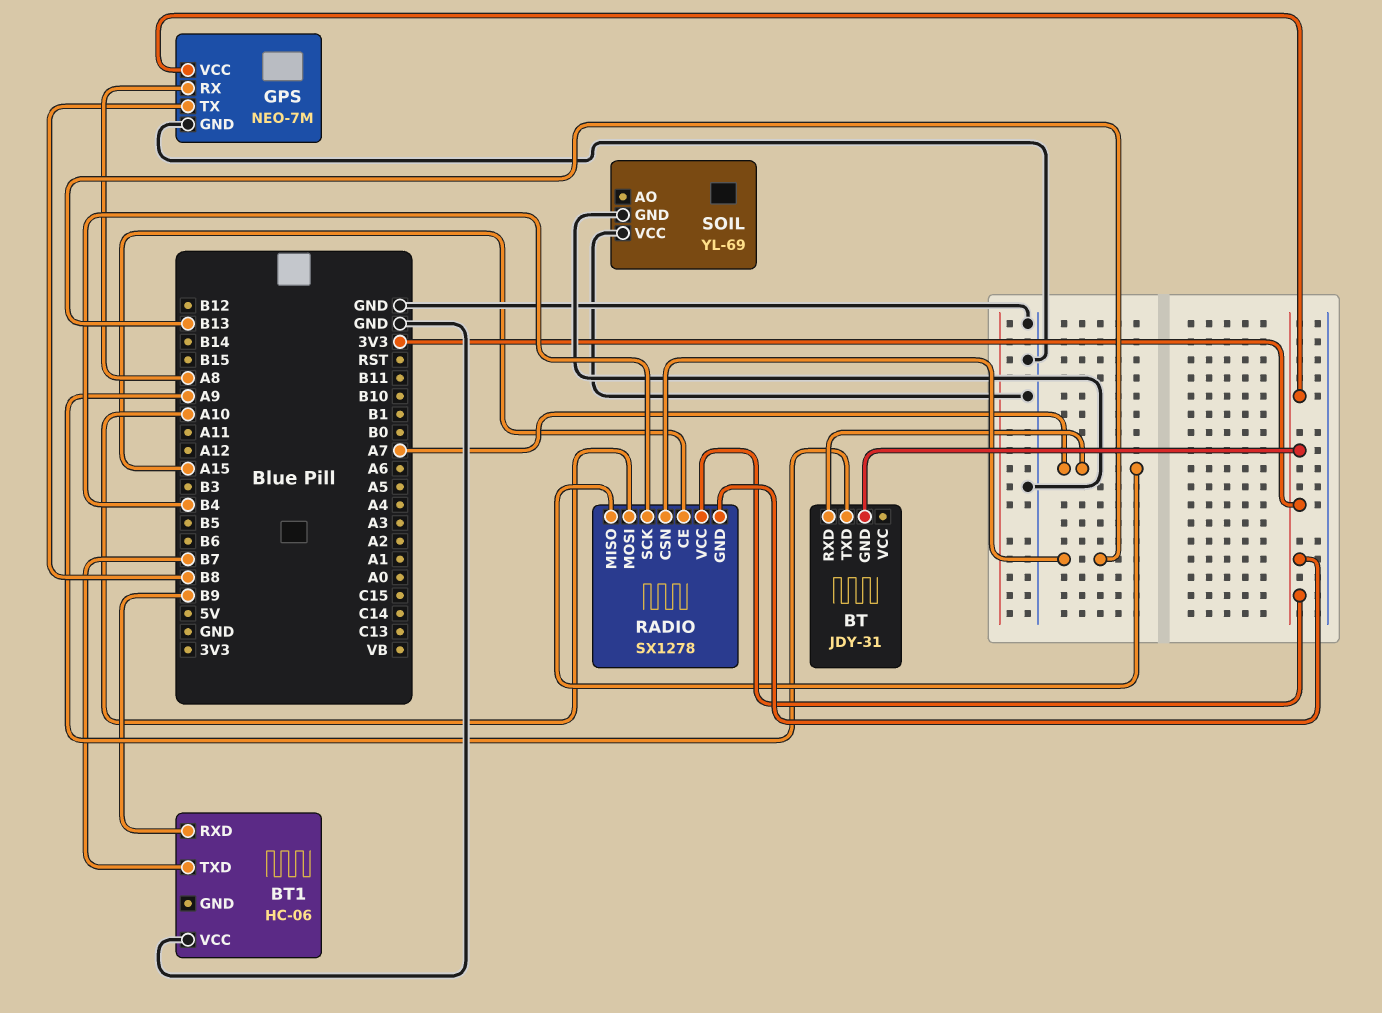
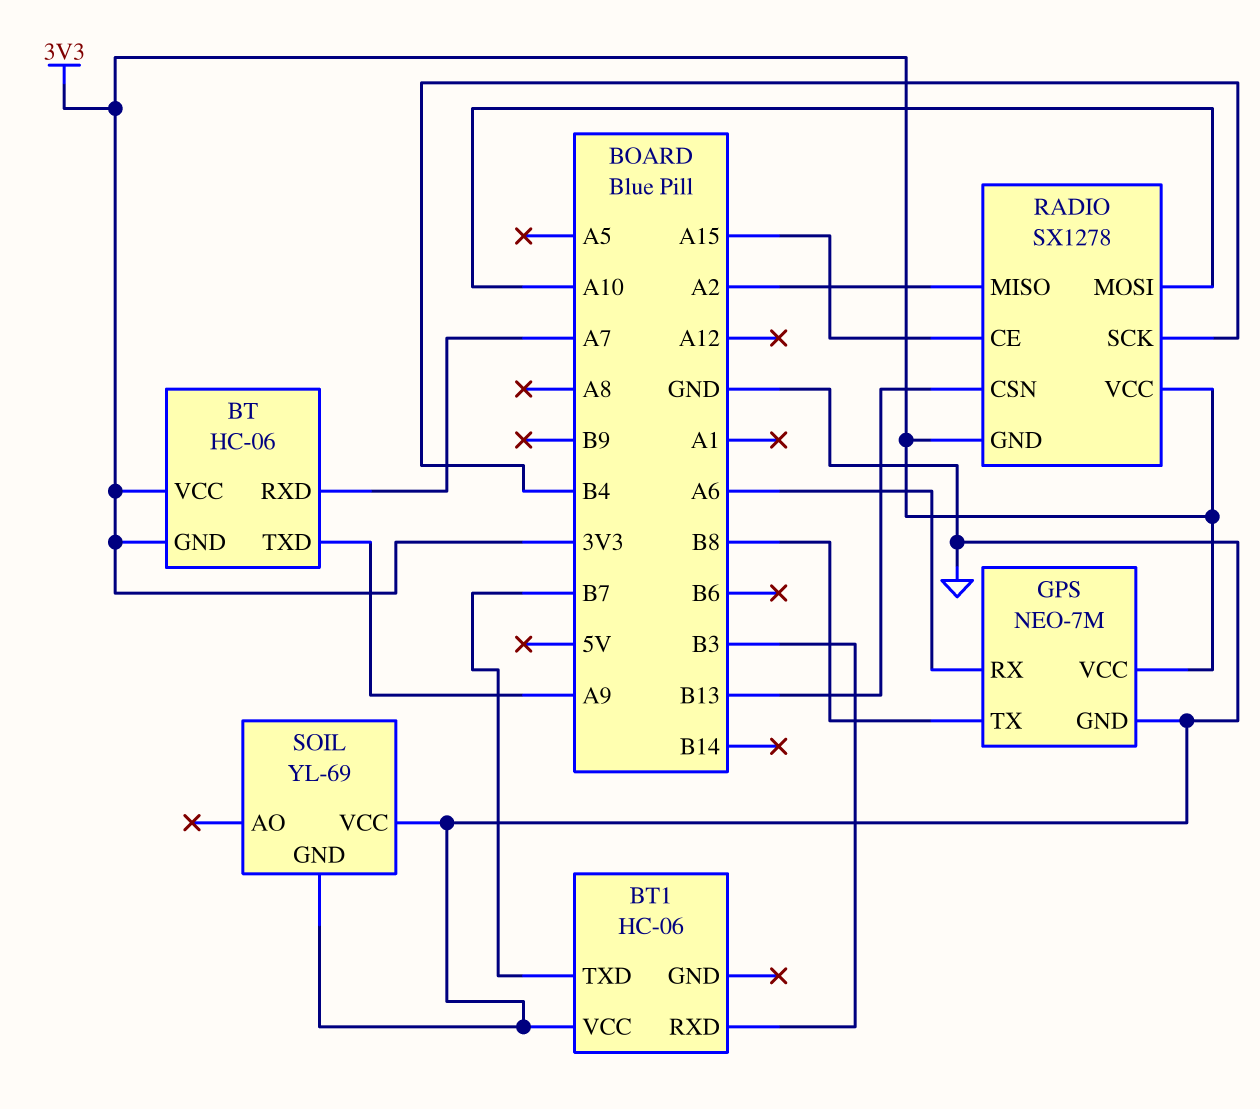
BT: JDY-31 -> HC-06
BT pin VCC: none -> 3V3
BT1 pin RXD: B9 -> B3
GPS pin RX: A8 -> A6
RADIO pin MISO: A7 -> A2

